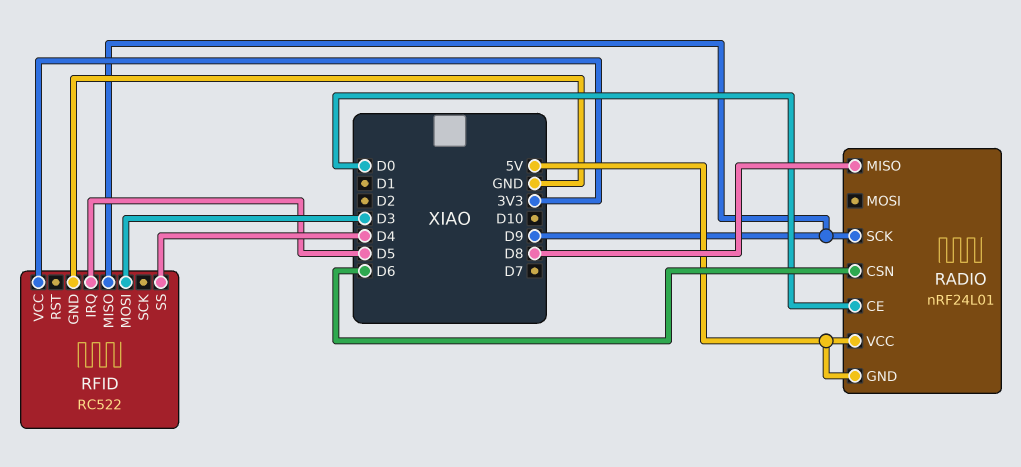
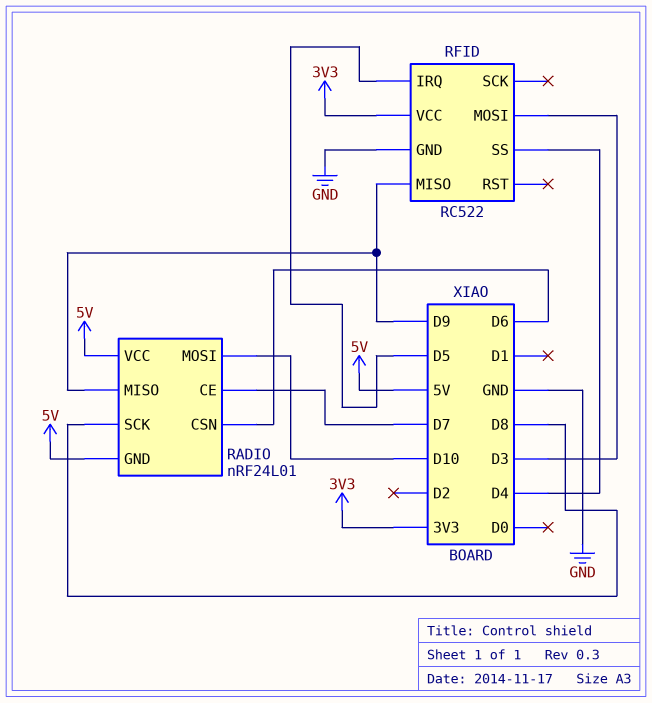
RADIO pin CE: D0 -> D7
RADIO pin MISO: D8 -> D9
RADIO pin MOSI: none -> D10
RADIO pin SCK: D9 -> D8

